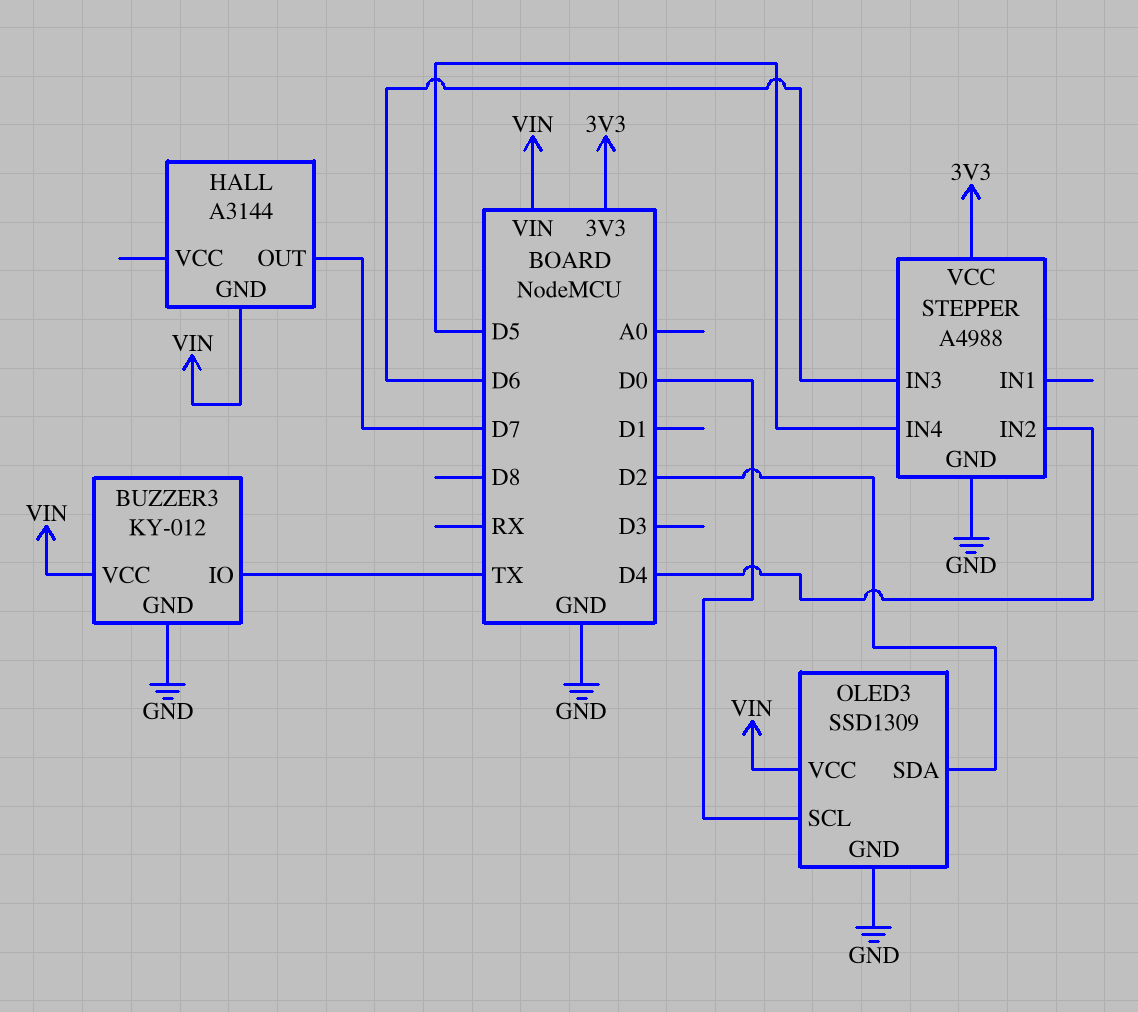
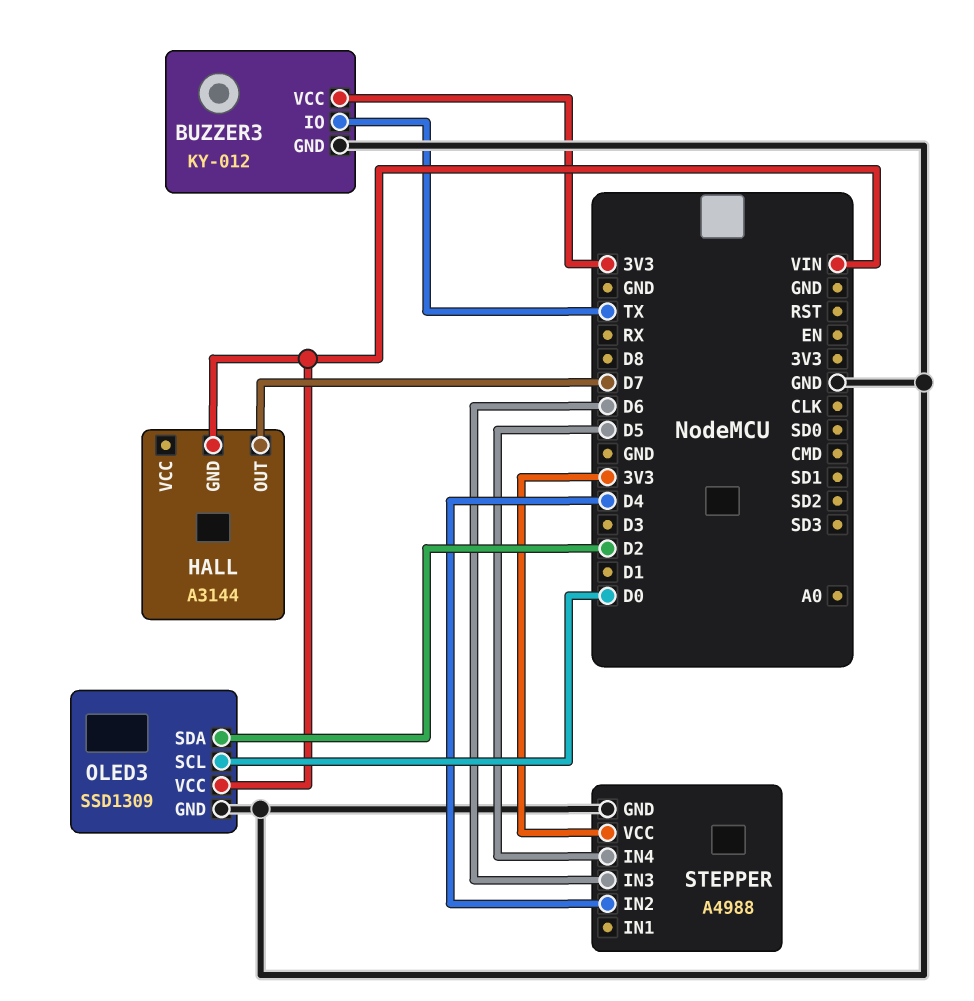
BUZZER3 pin VCC: VIN -> 3V3

